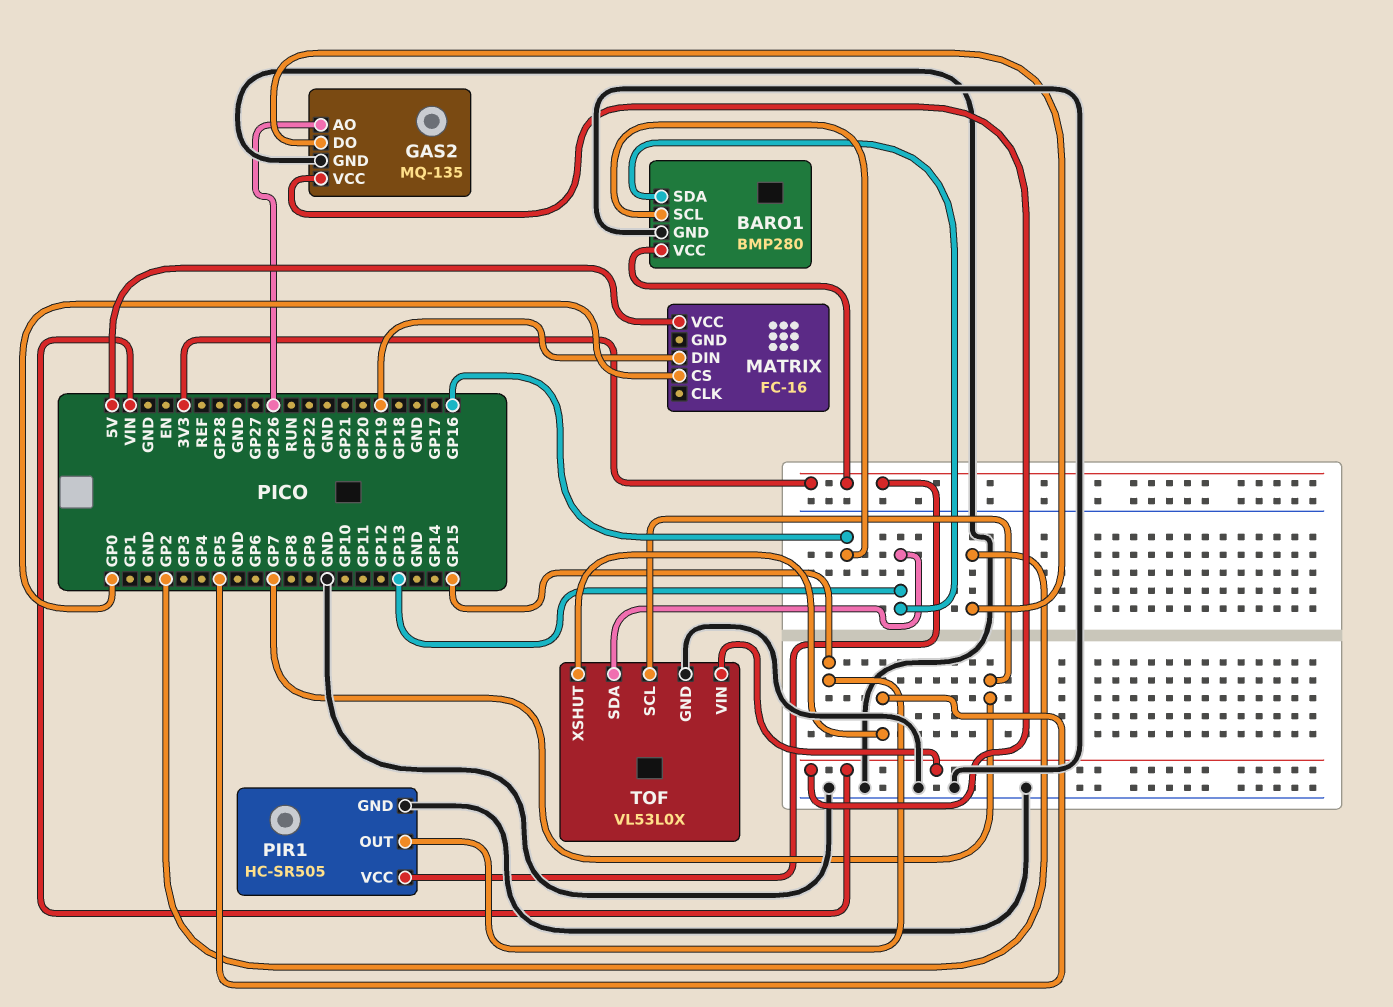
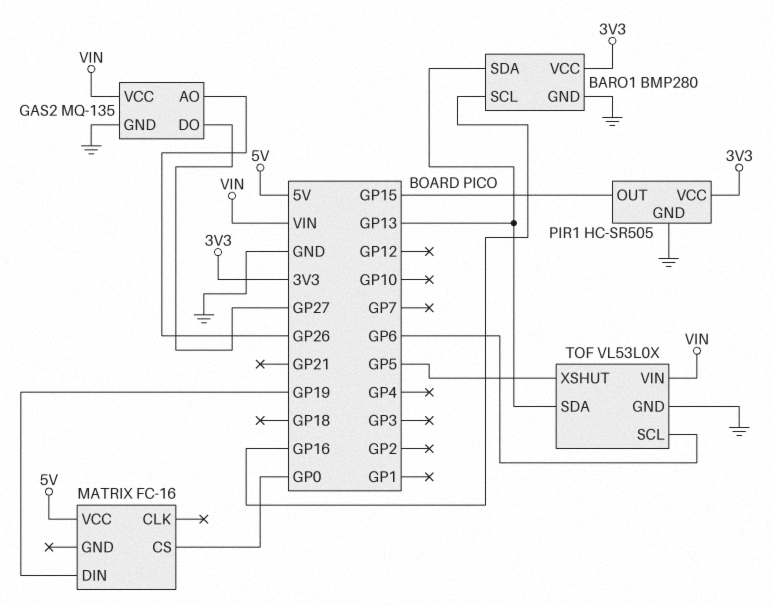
GAS2 pin DO: GP2 -> GP27
TOF pin SCL: GP7 -> GP6

